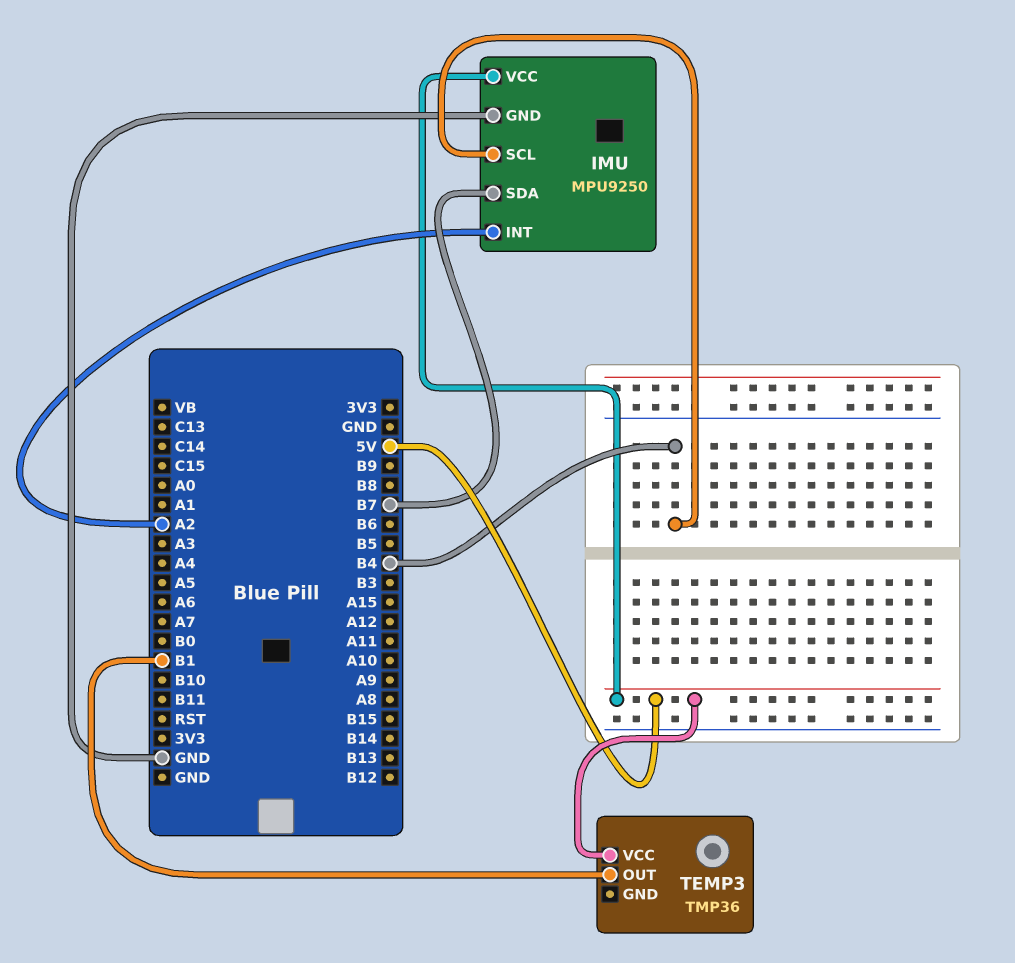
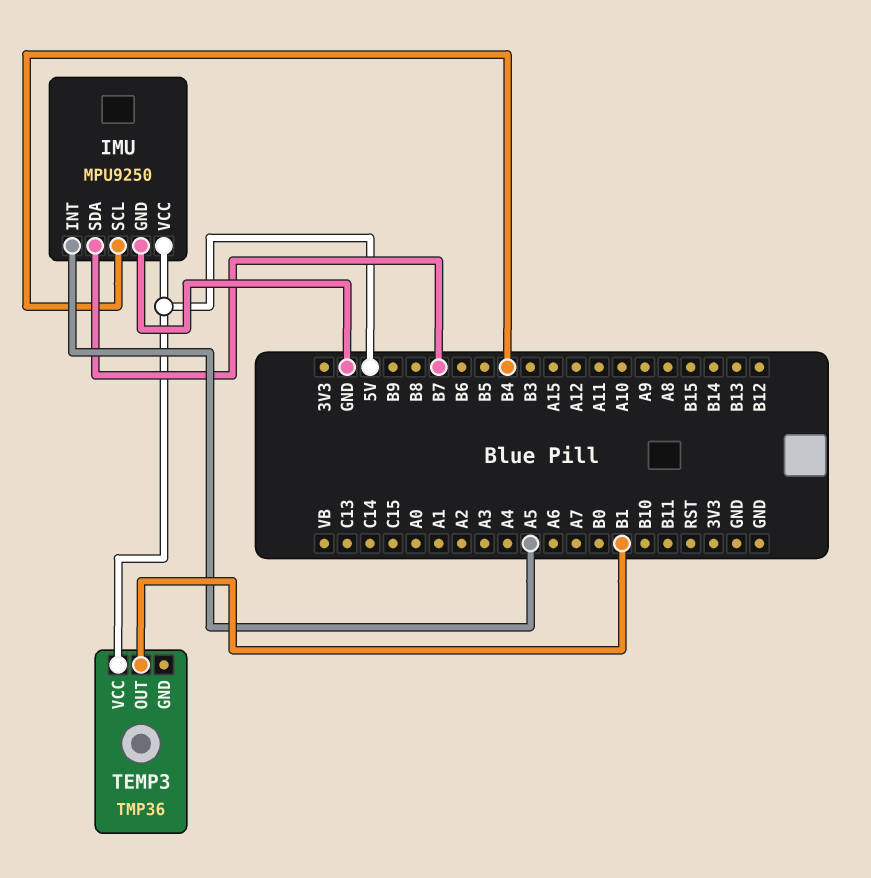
IMU pin INT: A2 -> A5

